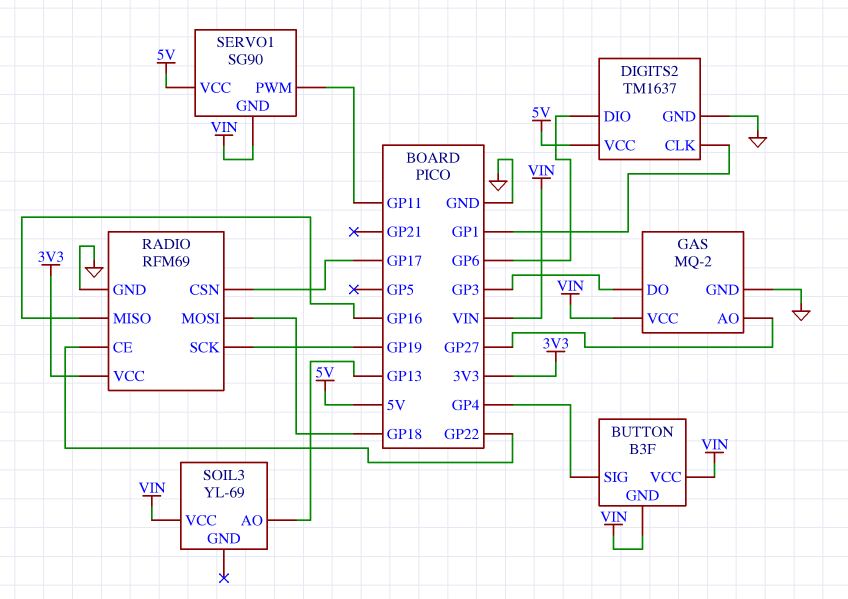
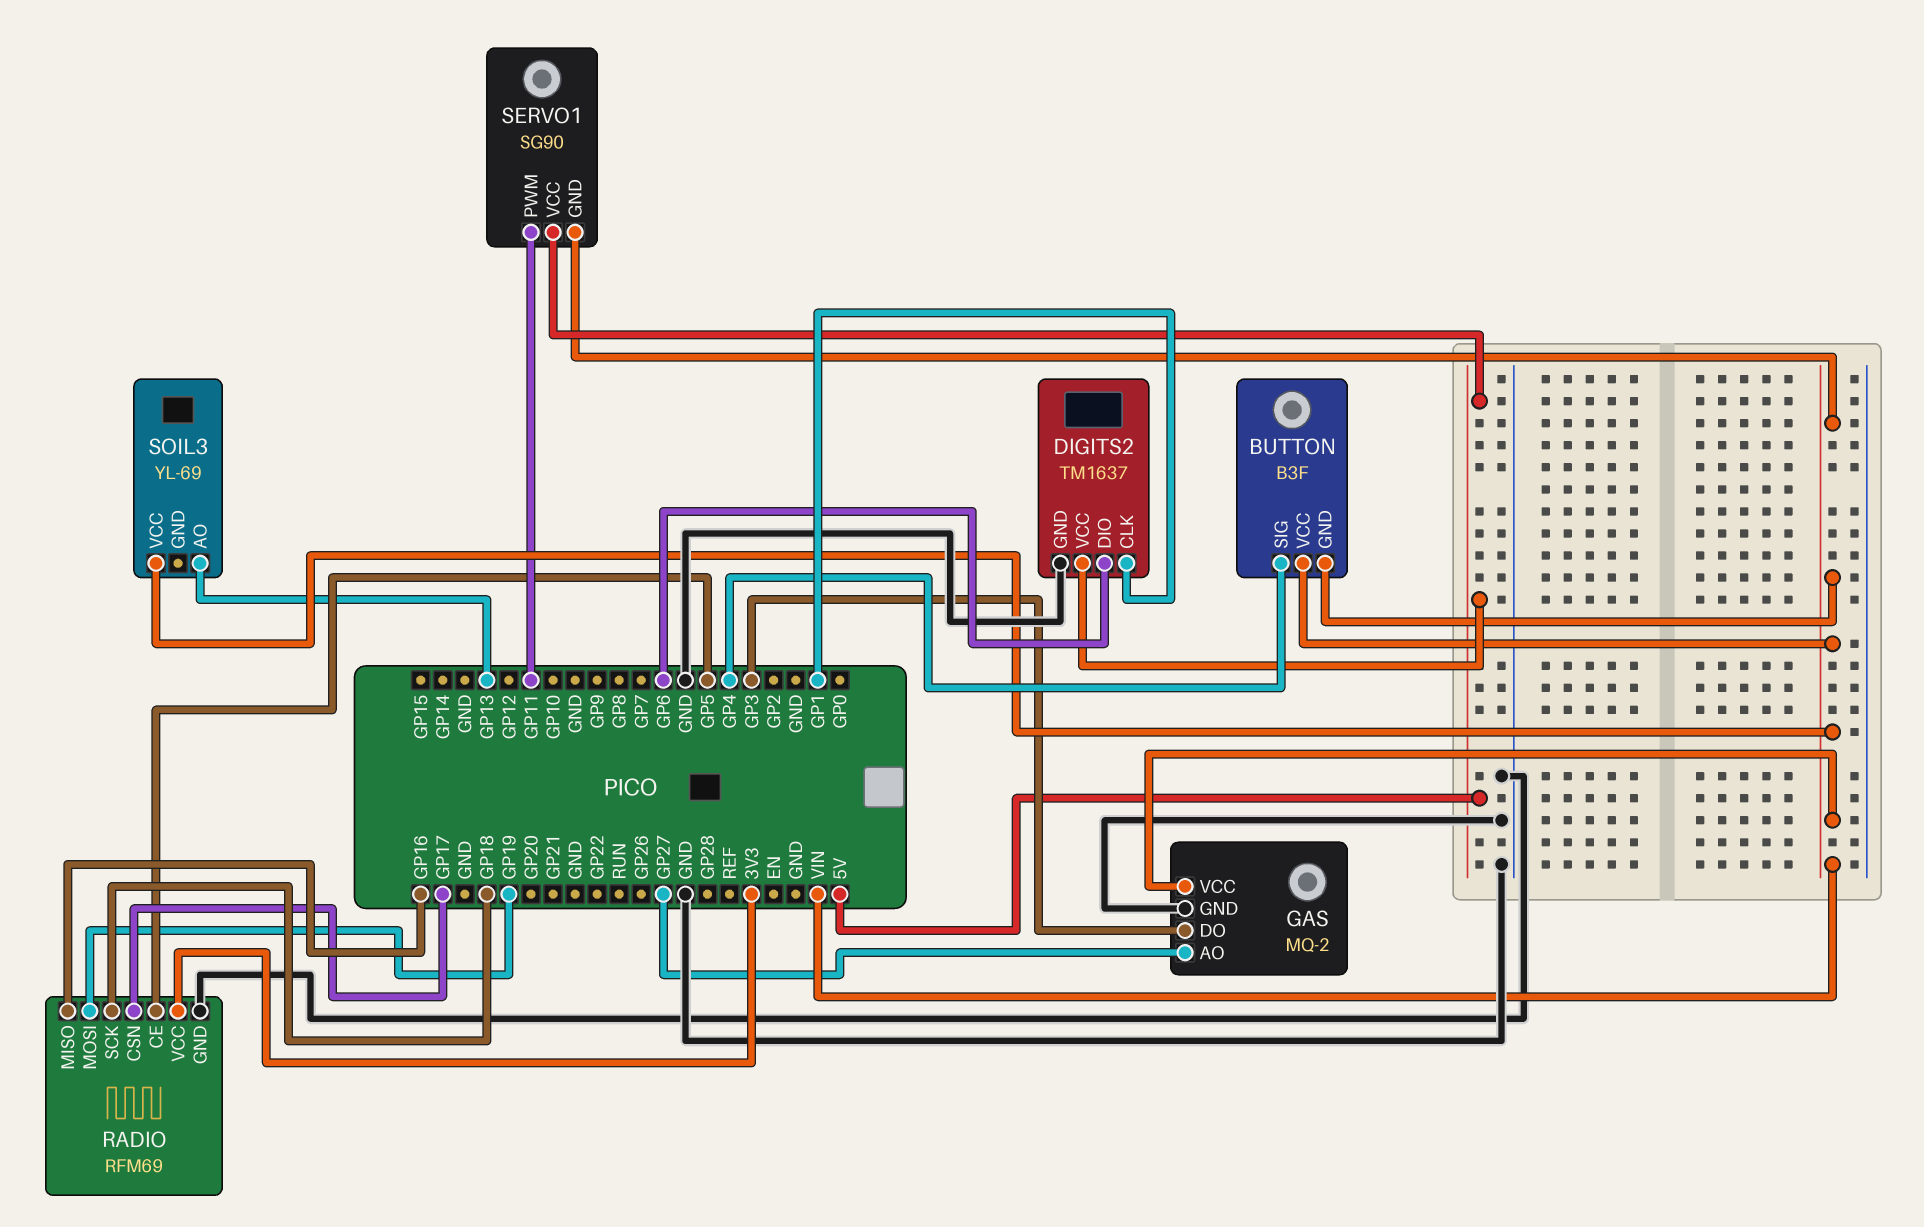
RADIO pin CE: GP22 -> GP5
RADIO pin MOSI: GP18 -> GP19
RADIO pin SCK: GP19 -> GP18

